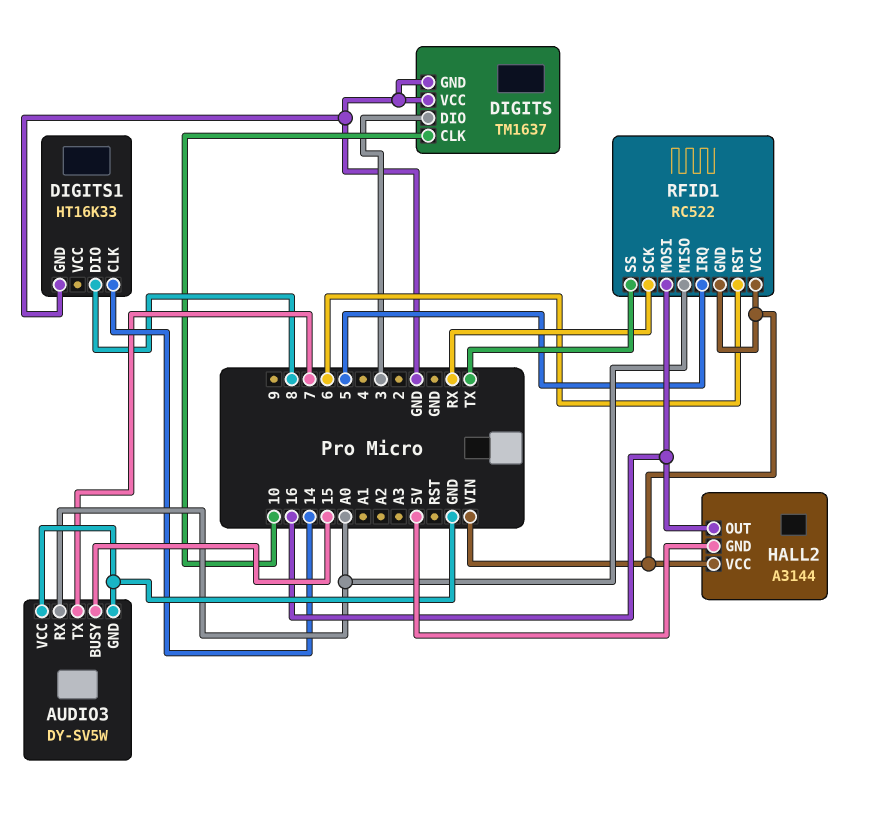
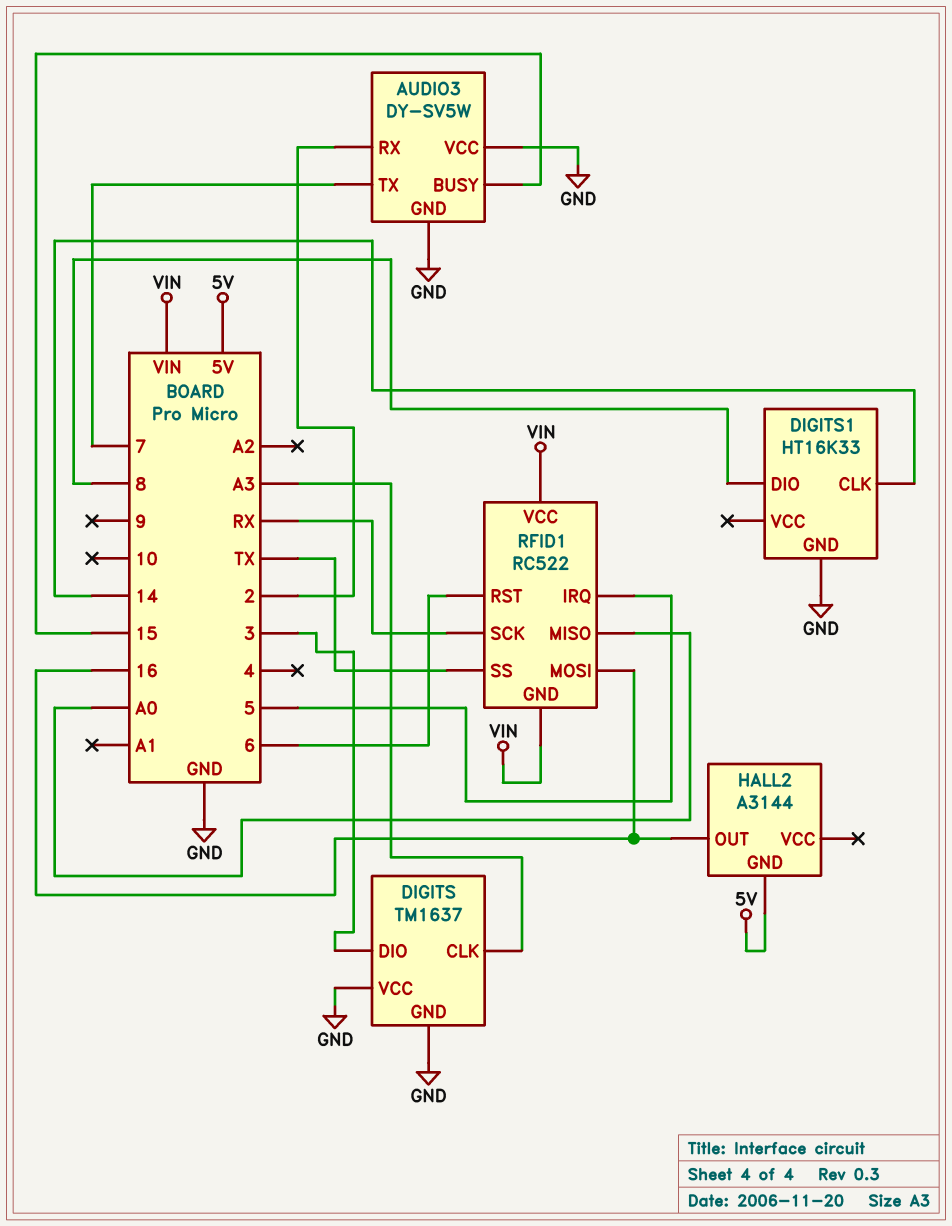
AUDIO3 pin RX: A0 -> 2
DIGITS pin CLK: 10 -> A3
HALL2 pin VCC: VIN -> none

